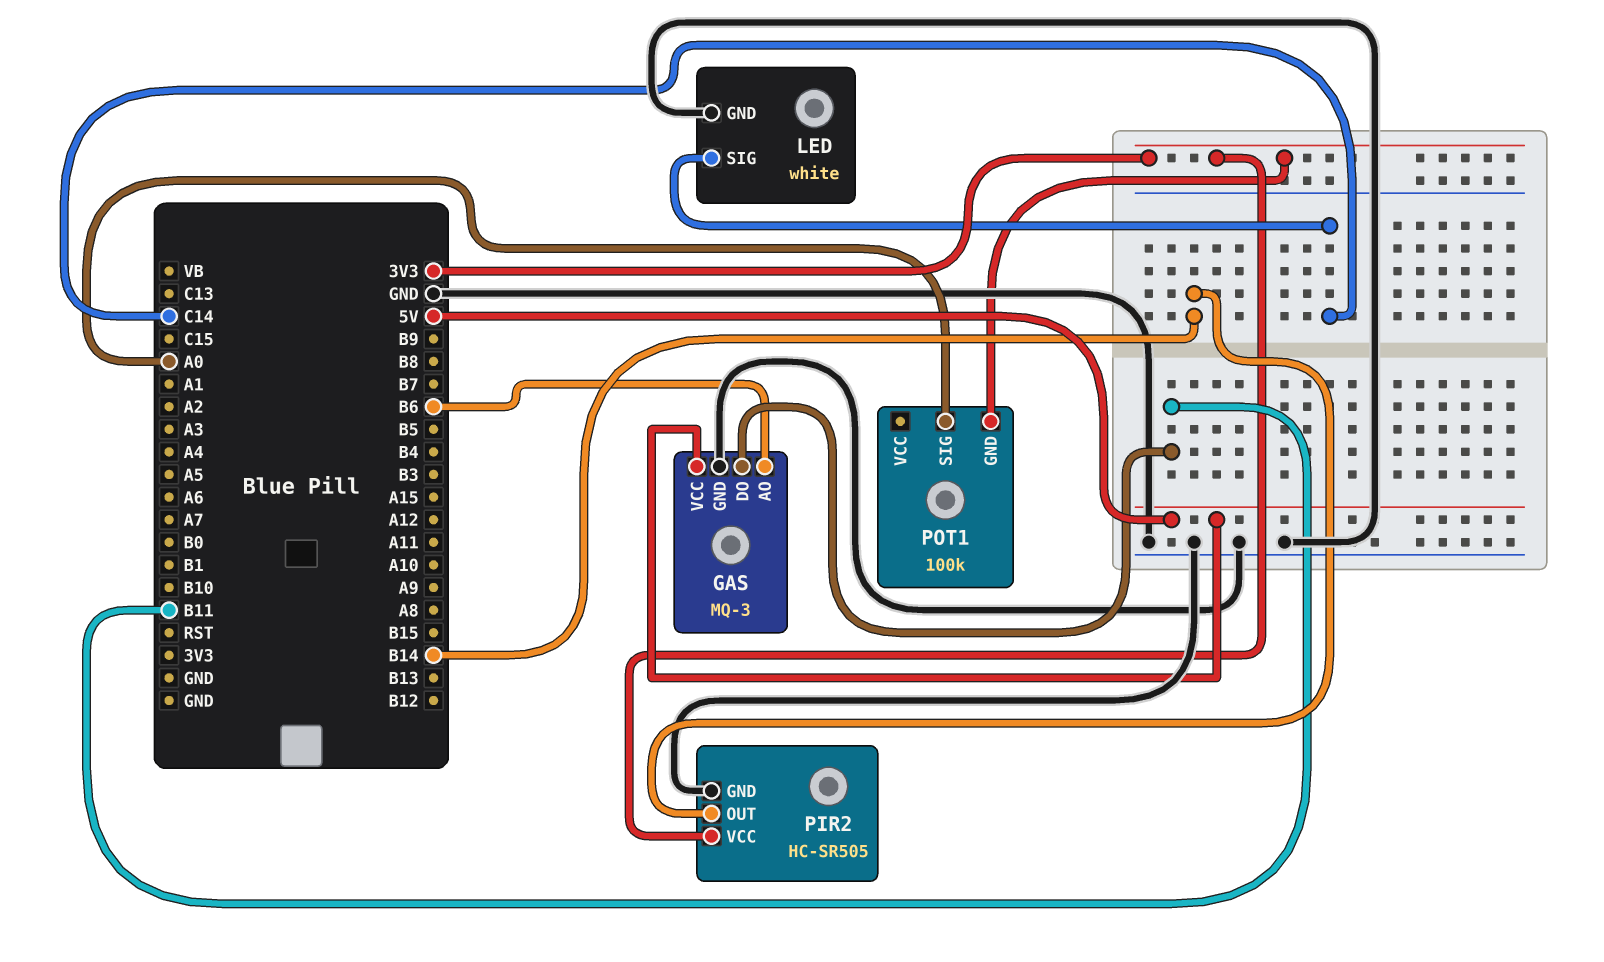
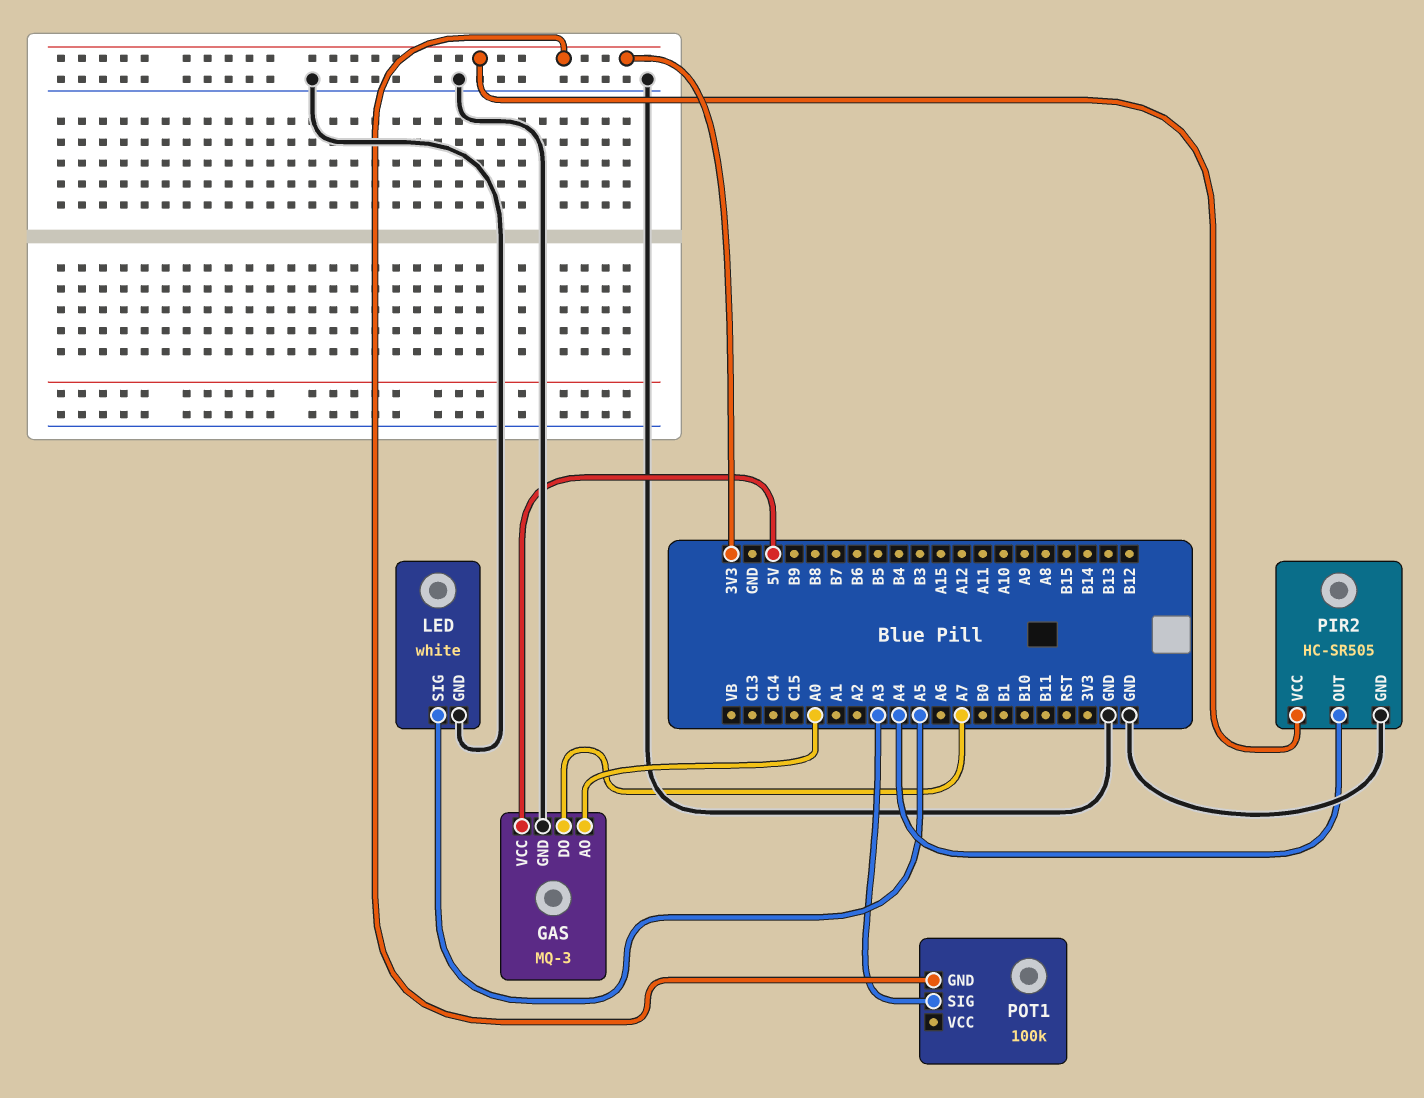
GAS pin AO: B6 -> A0
GAS pin DO: B11 -> A7
LED pin SIG: C14 -> A5
PIR2 pin OUT: B14 -> A4
POT1 pin SIG: A0 -> A3

